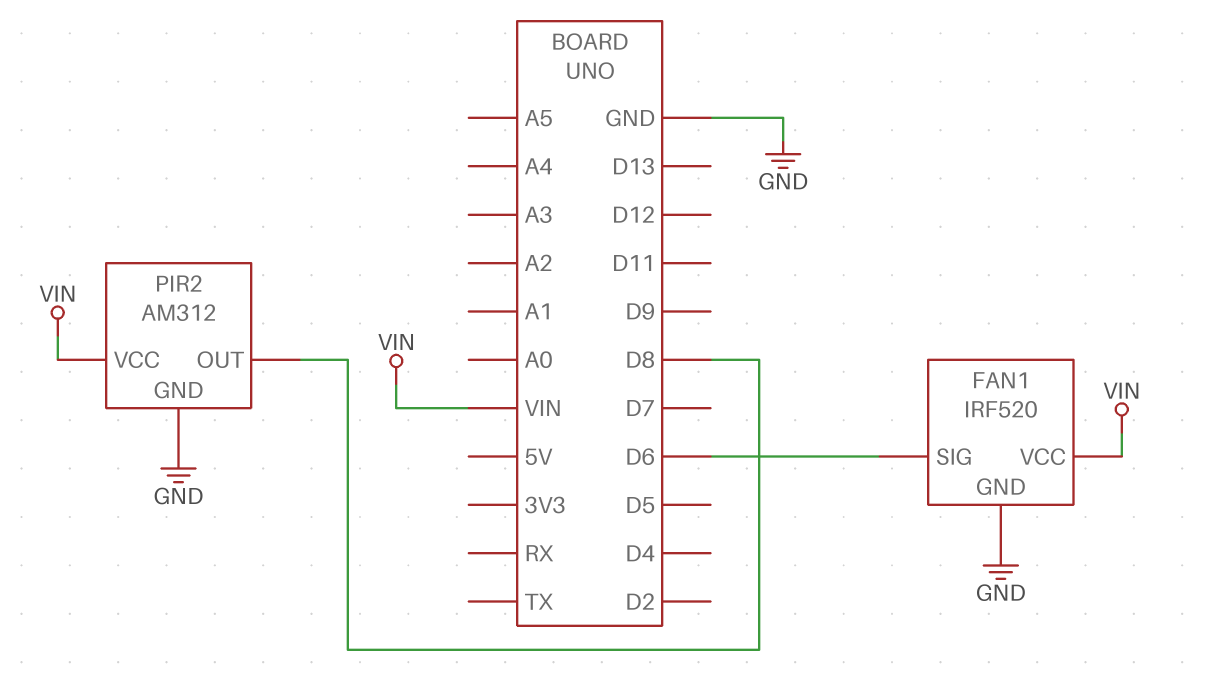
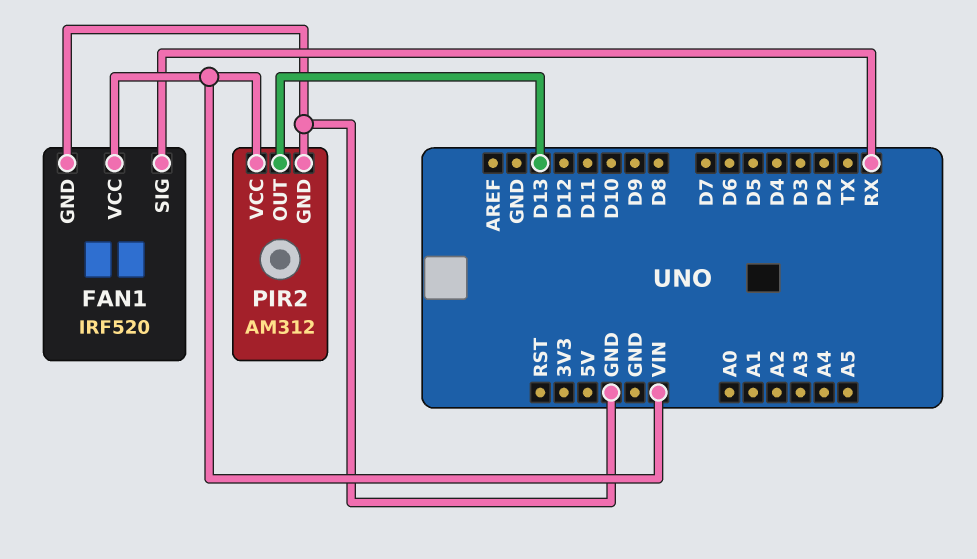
FAN1 pin SIG: D6 -> RX
PIR2 pin OUT: D8 -> D13

